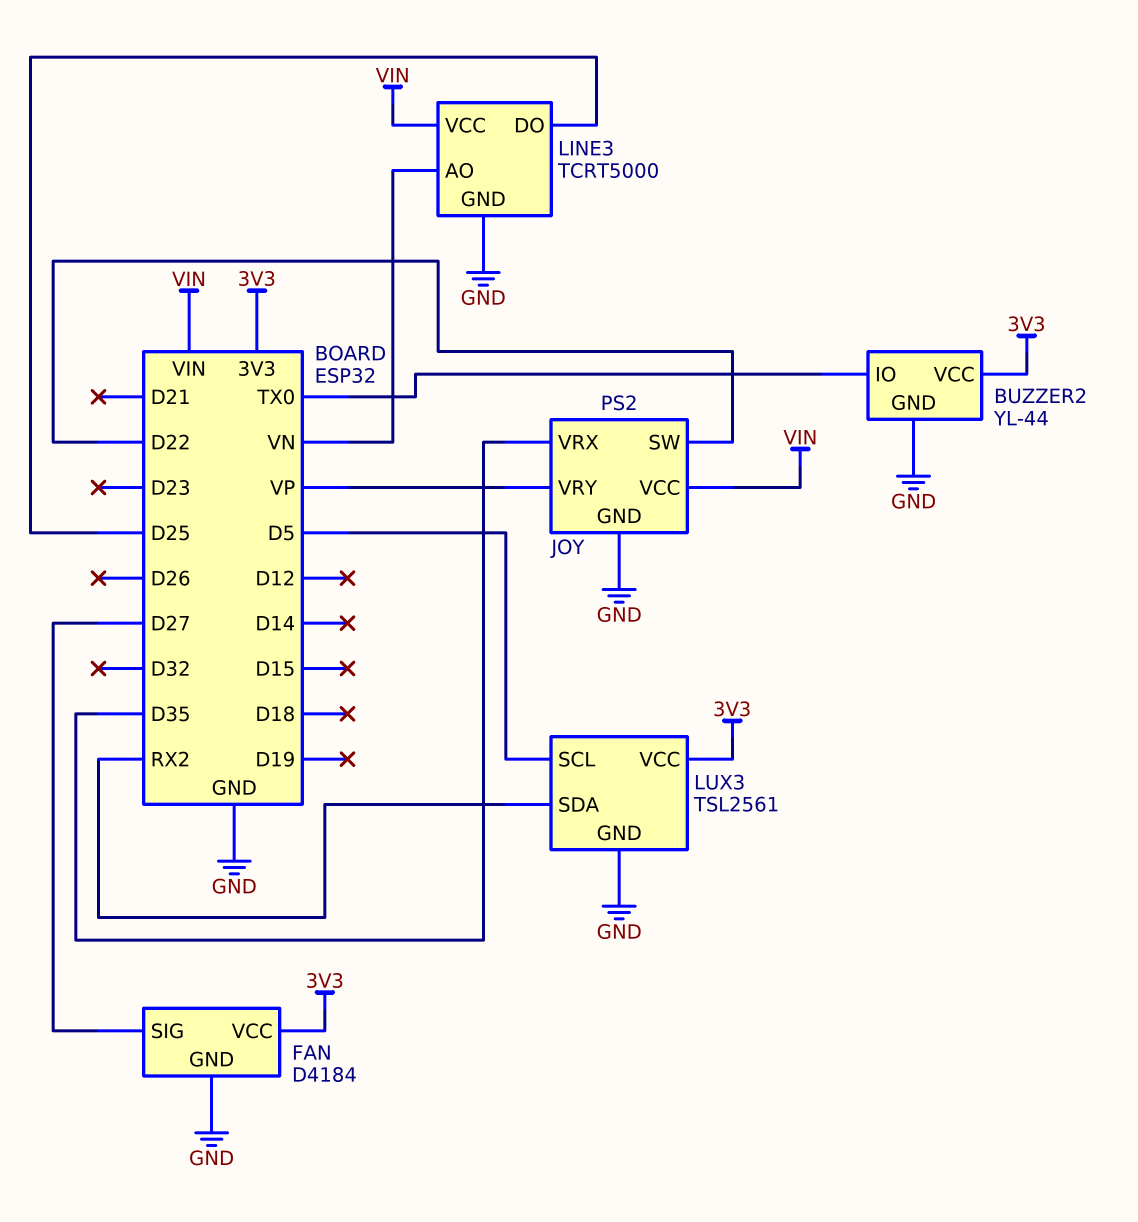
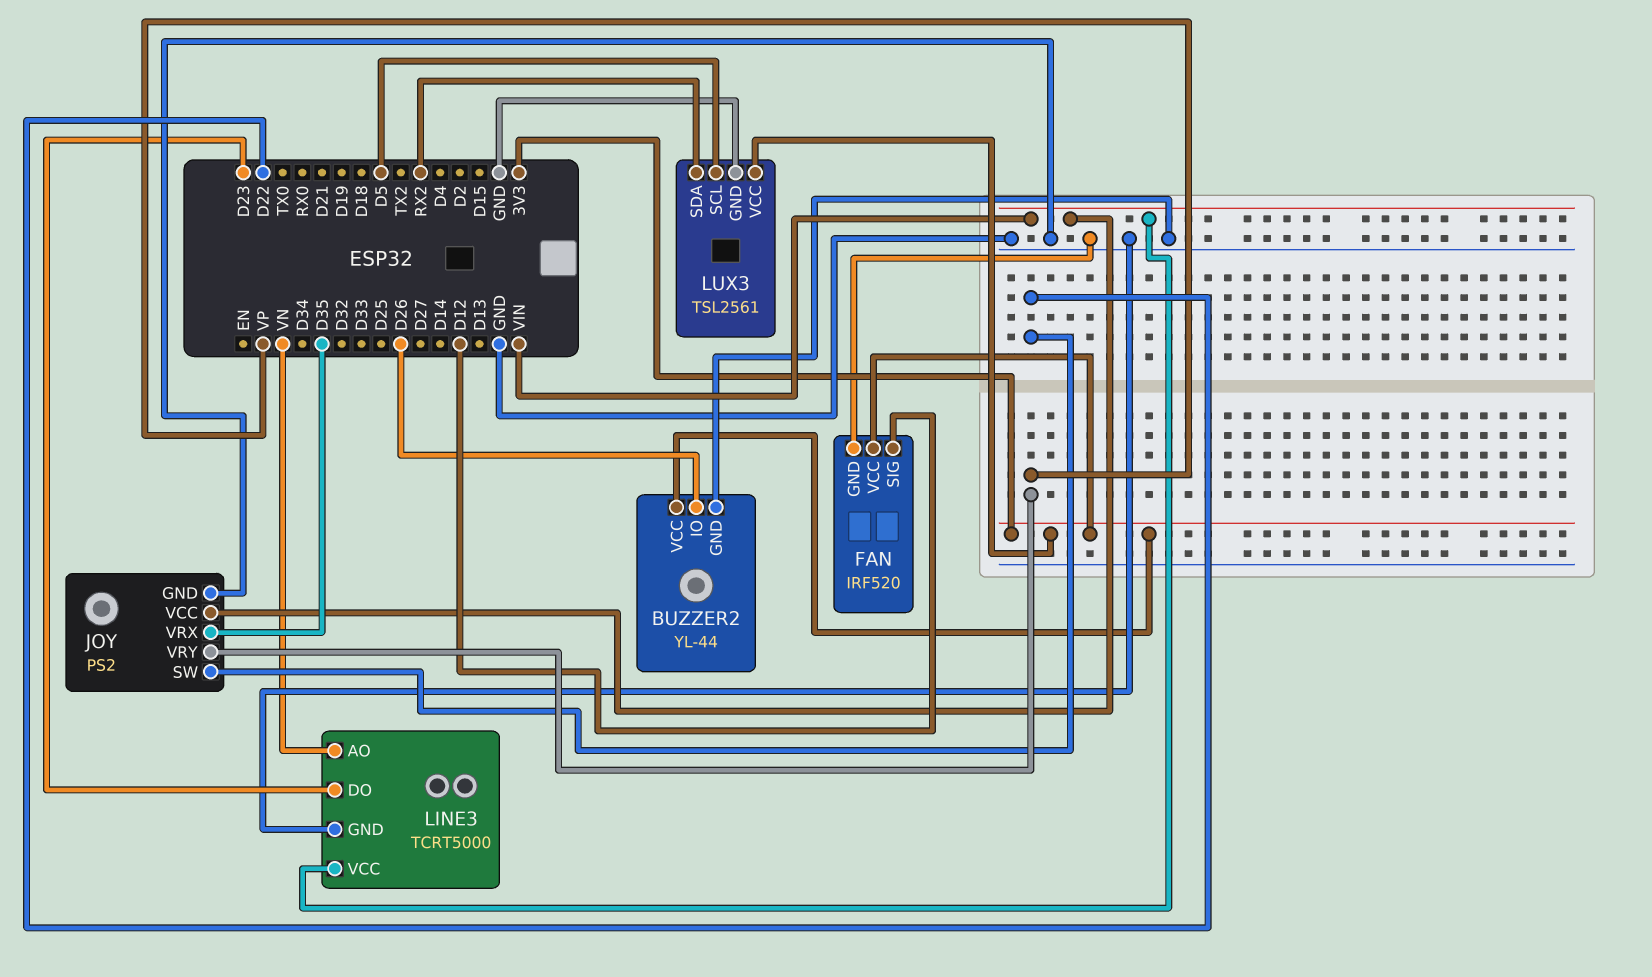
BUZZER2 pin IO: TX0 -> D26
FAN: D4184 -> IRF520
FAN pin SIG: D27 -> D12
LINE3 pin DO: D25 -> D23

